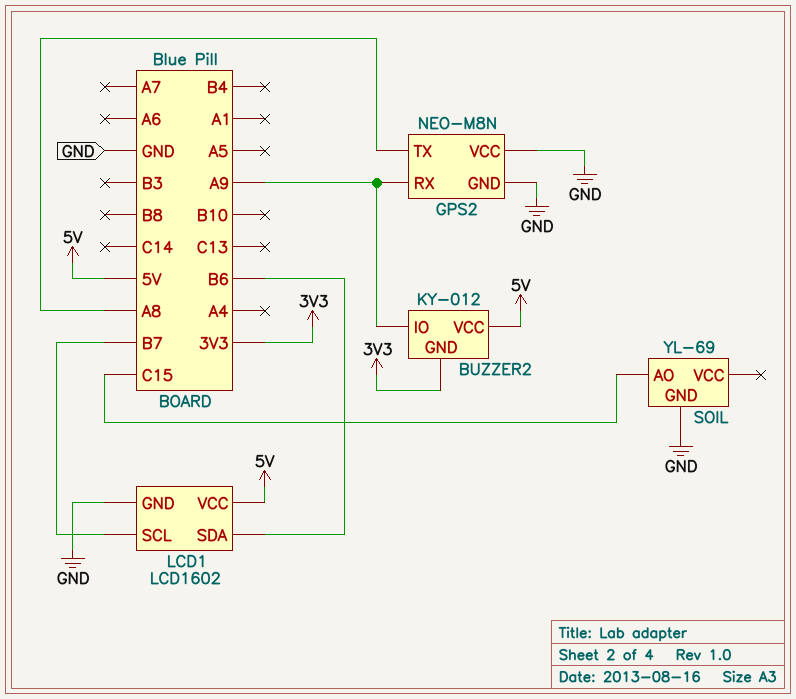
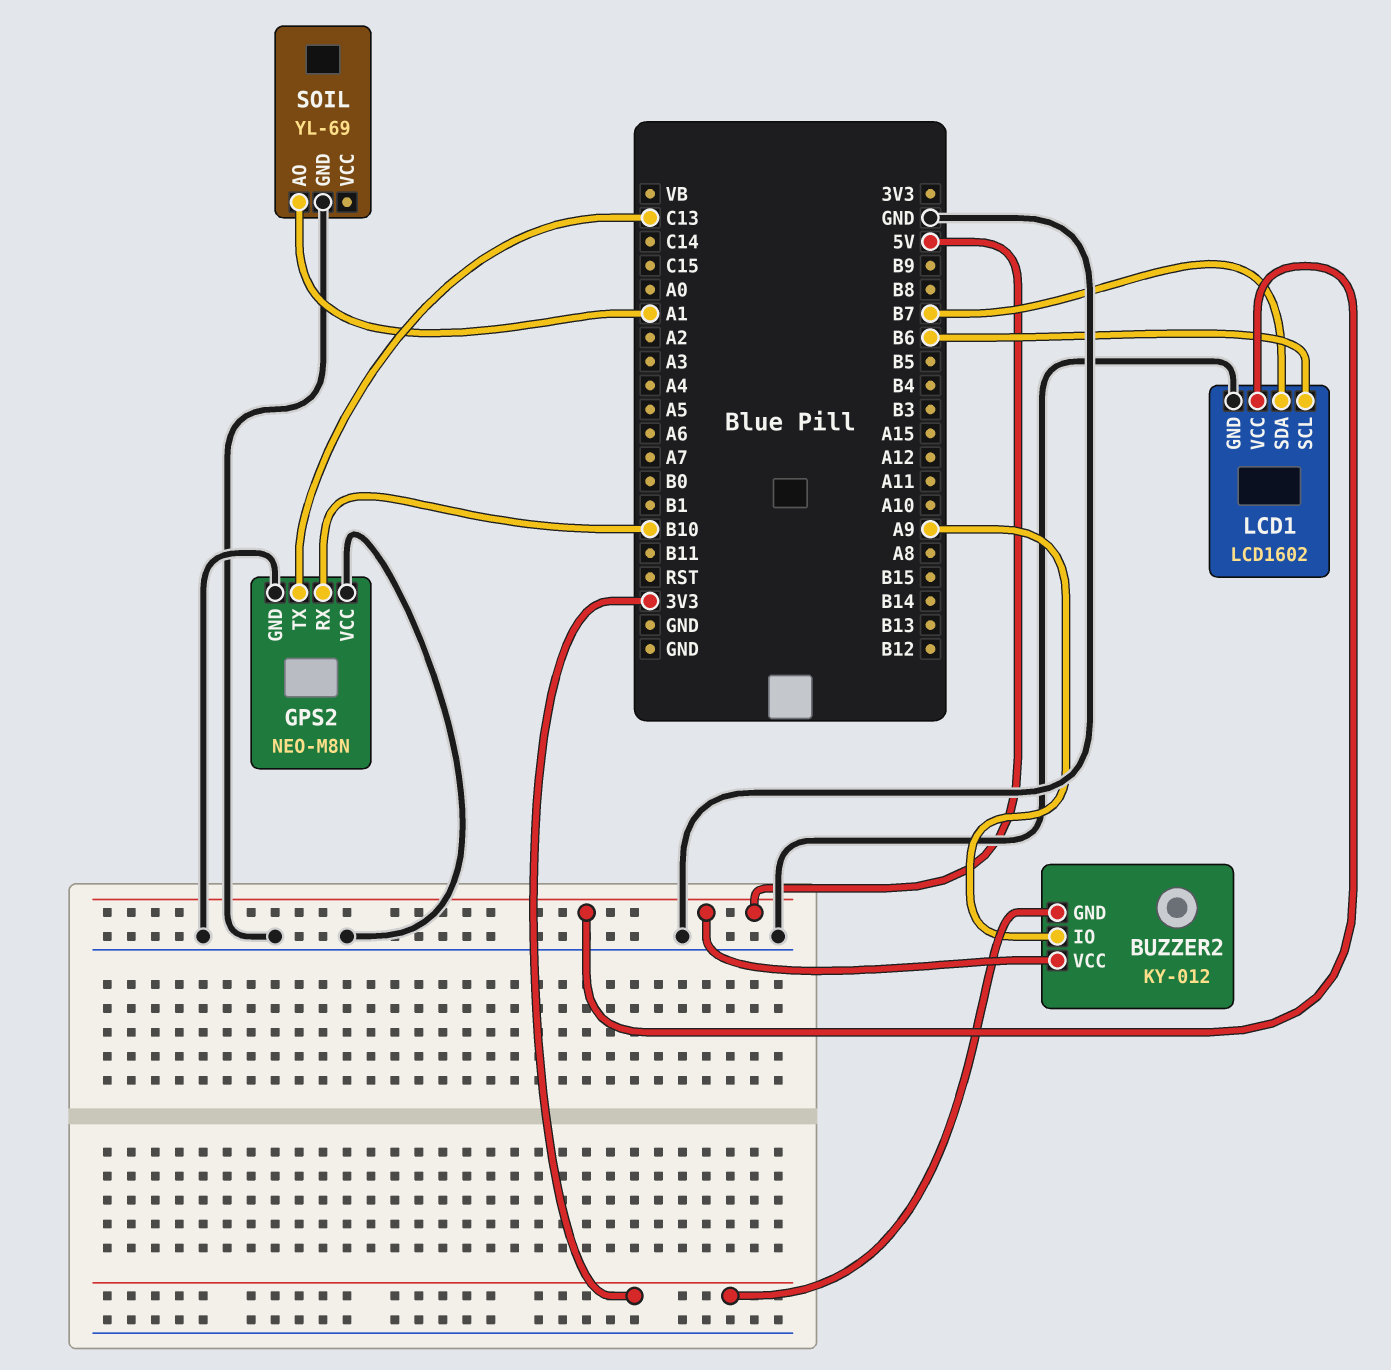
GPS2 pin RX: A9 -> B10
GPS2 pin TX: A8 -> C13
LCD1 pin SCL: B7 -> B6
LCD1 pin SDA: B6 -> B7
SOIL pin AO: C15 -> A1

